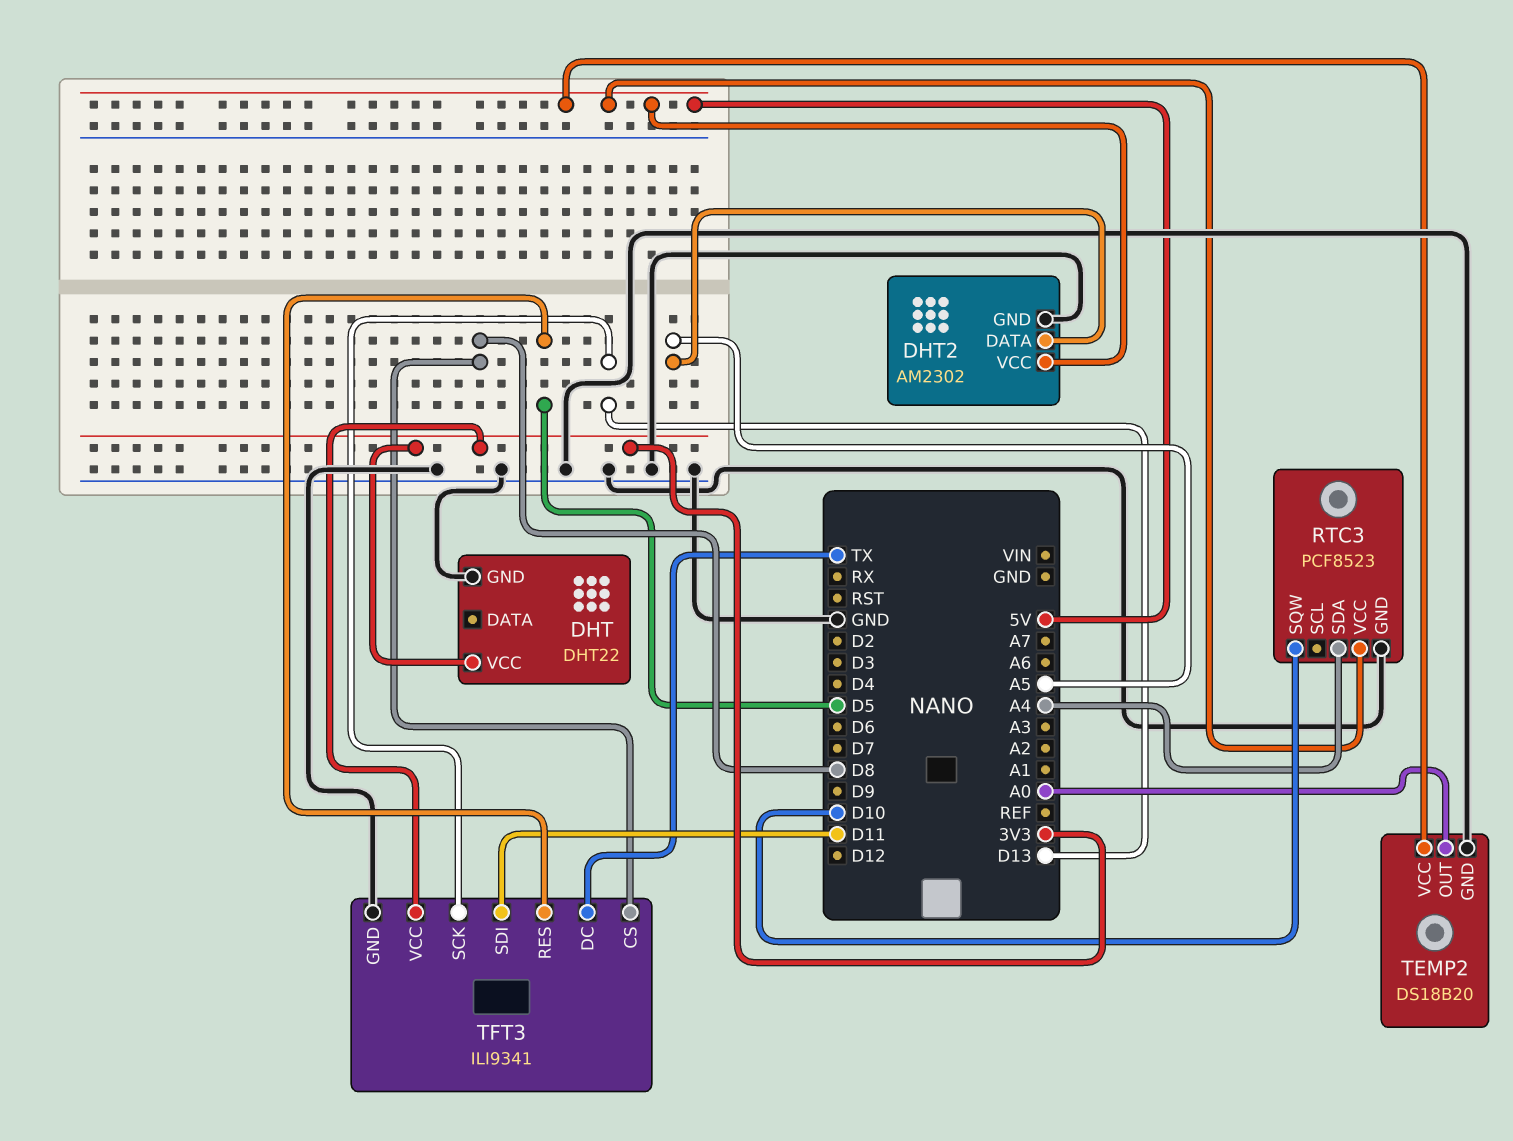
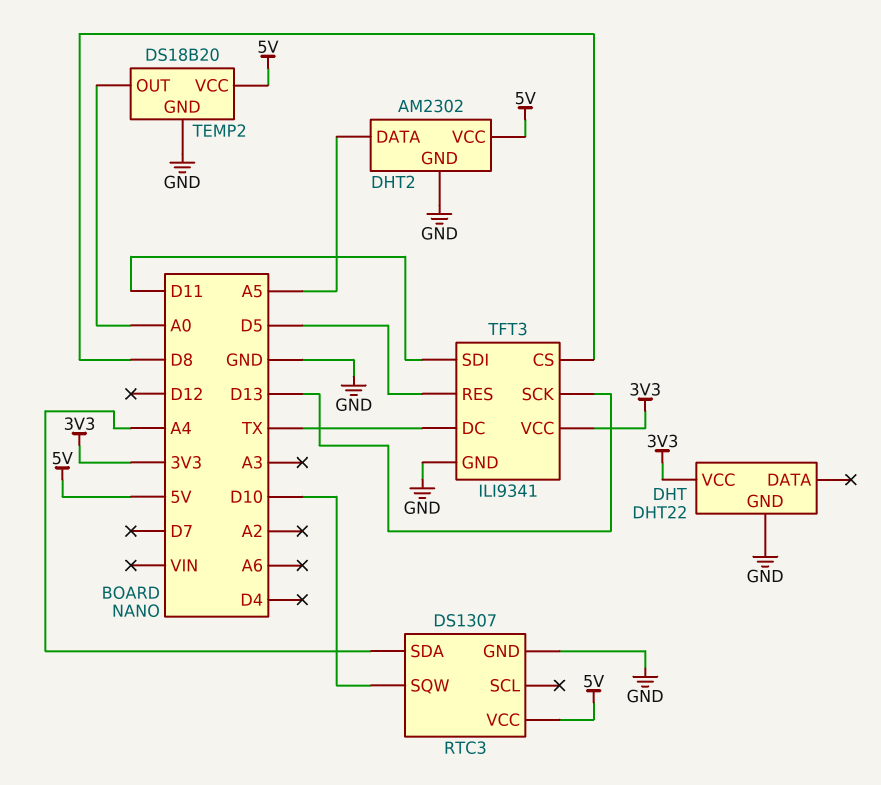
RTC3: PCF8523 -> DS1307

